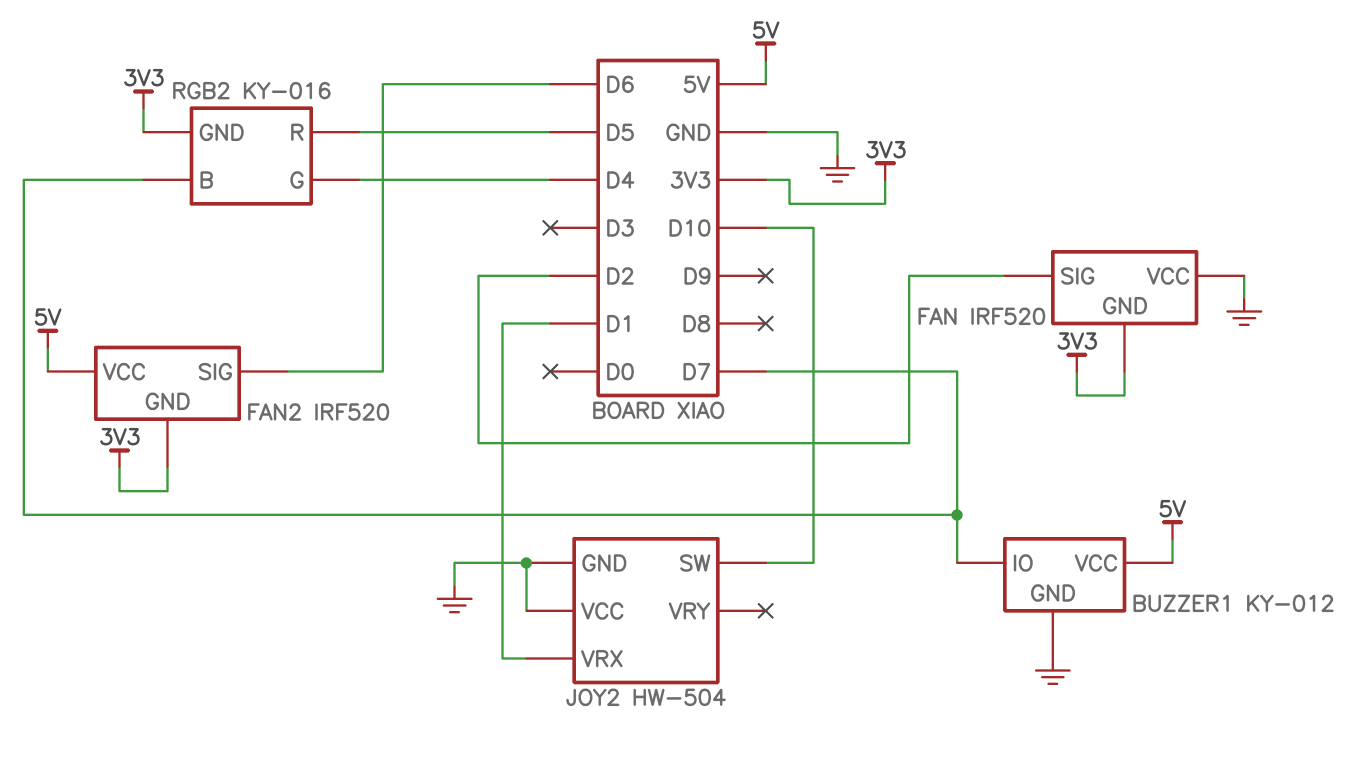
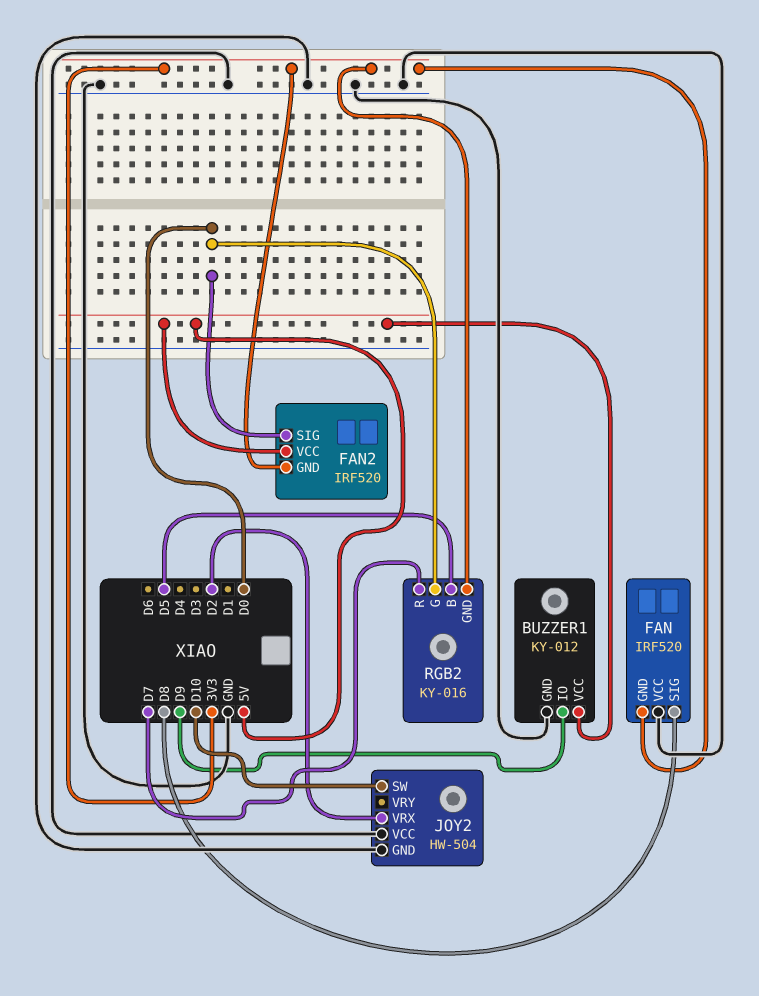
BUZZER1 pin IO: D7 -> D9
FAN pin SIG: D2 -> D8
FAN2 pin SIG: D6 -> D0
JOY2 pin VRX: D1 -> D2
RGB2 pin B: D7 -> D5
RGB2 pin G: D4 -> D0
RGB2 pin R: D5 -> D7

